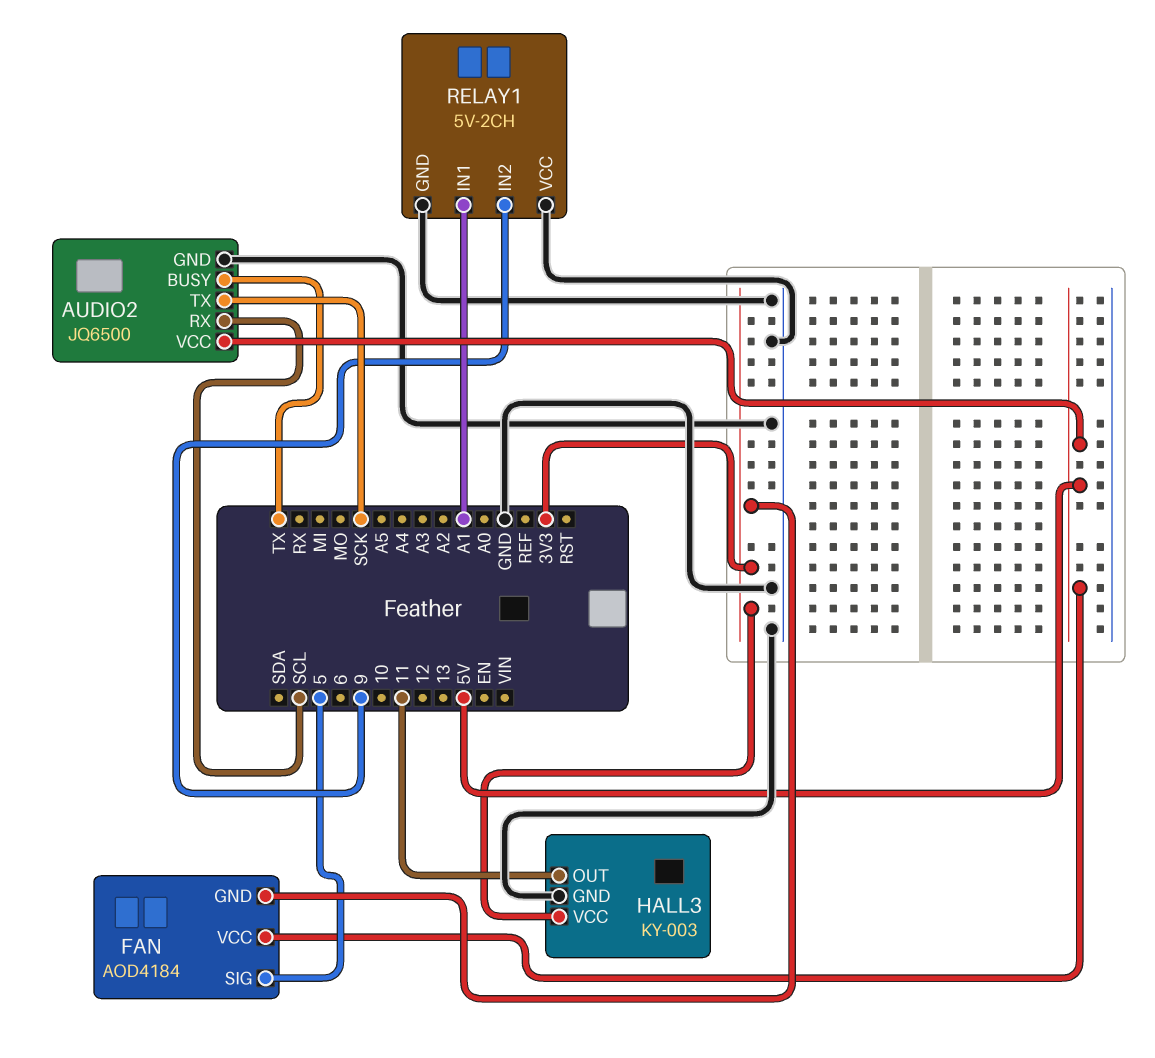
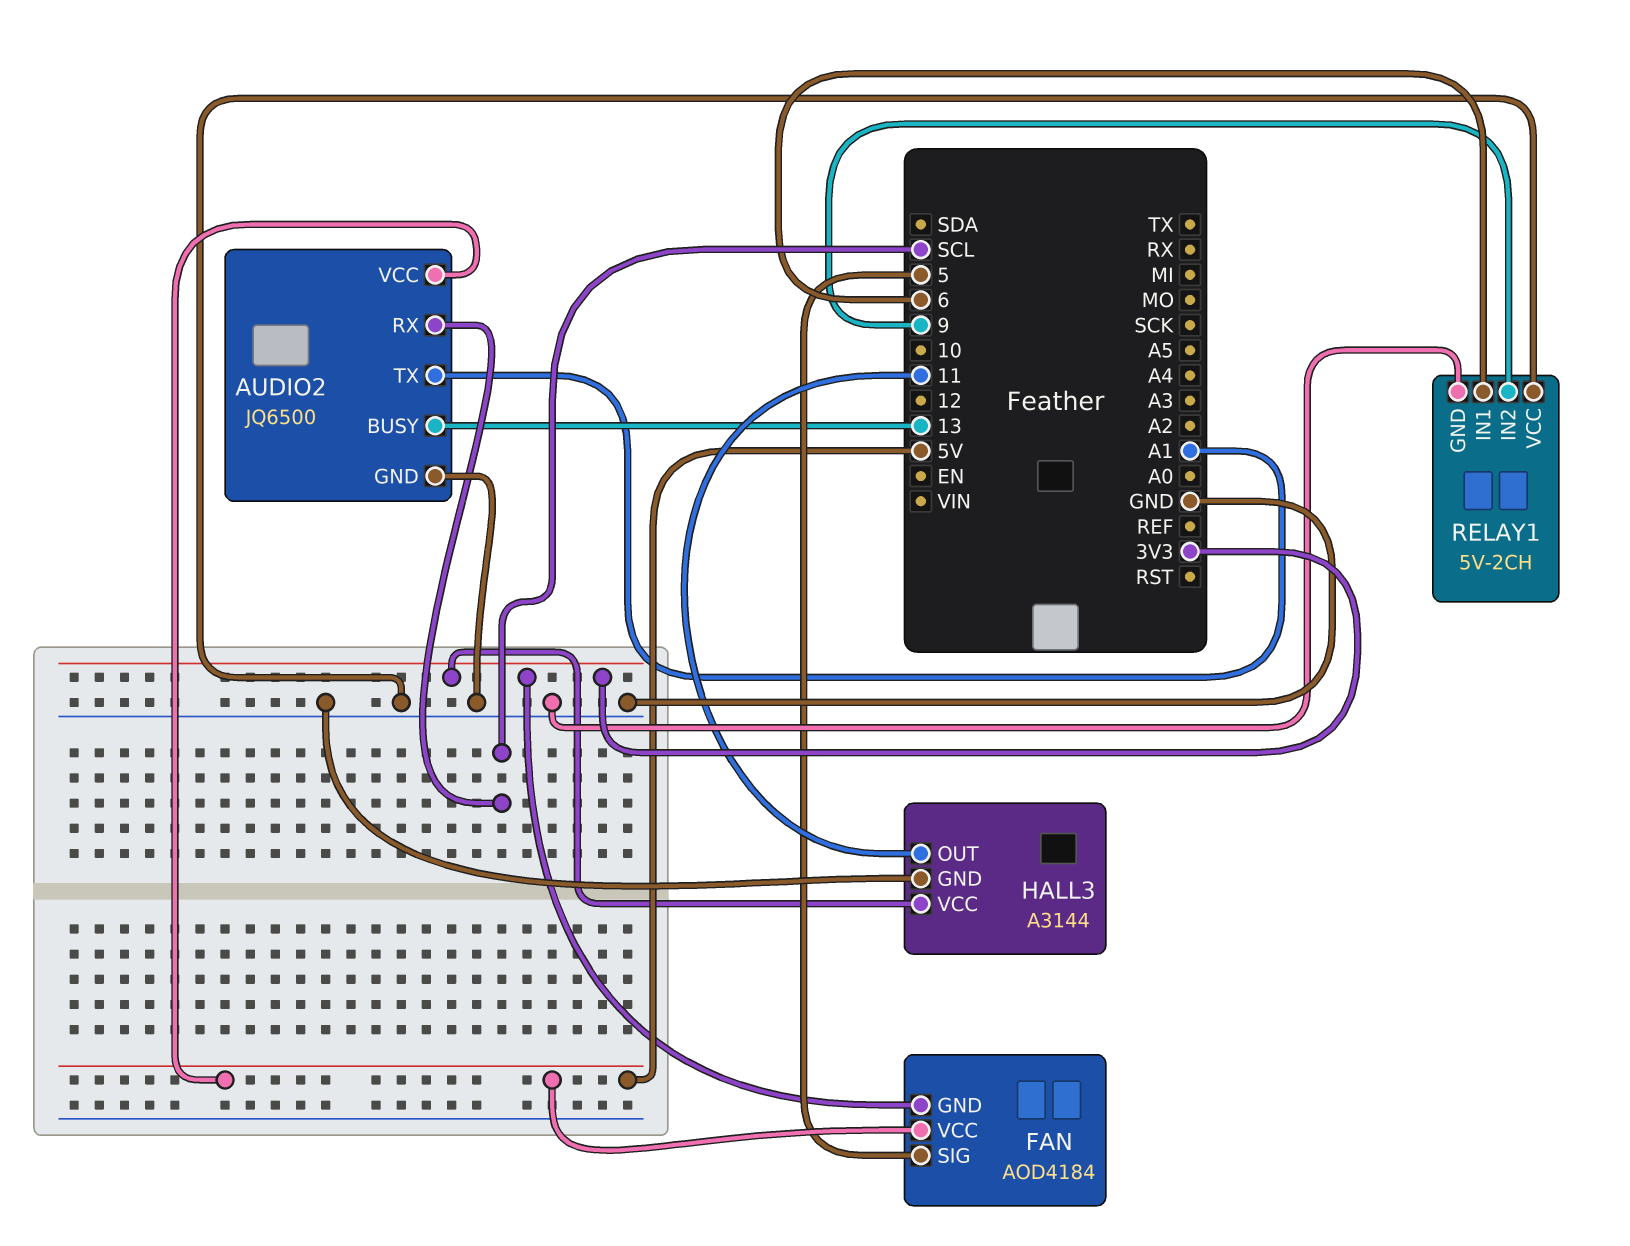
AUDIO2 pin BUSY: TX -> 13
AUDIO2 pin TX: SCK -> A1
HALL3: KY-003 -> A3144
RELAY1 pin IN1: A1 -> 6

